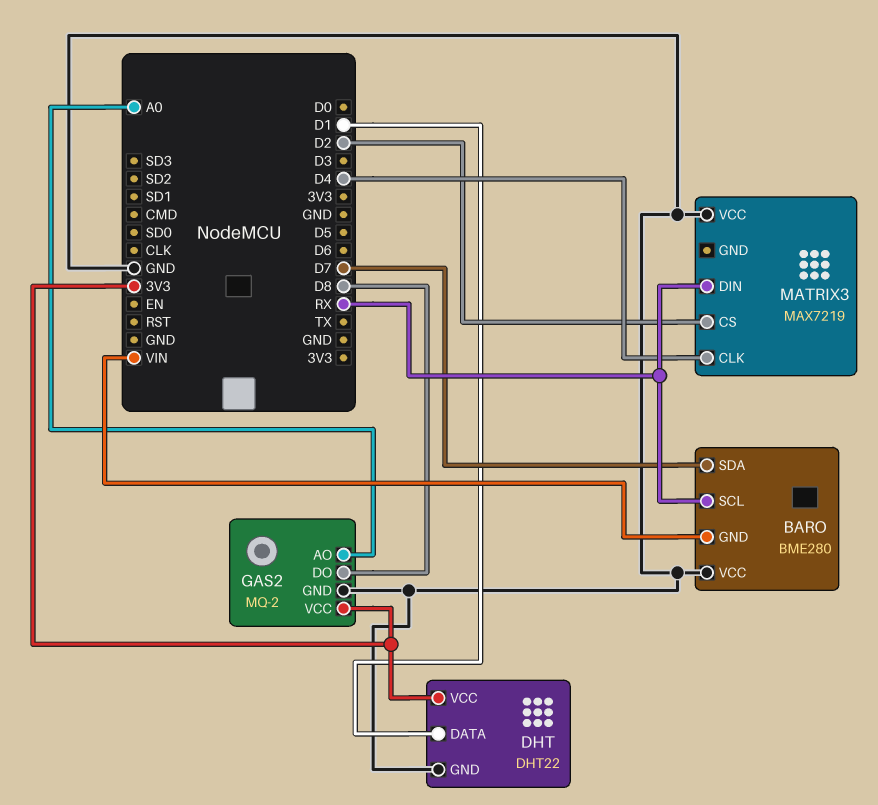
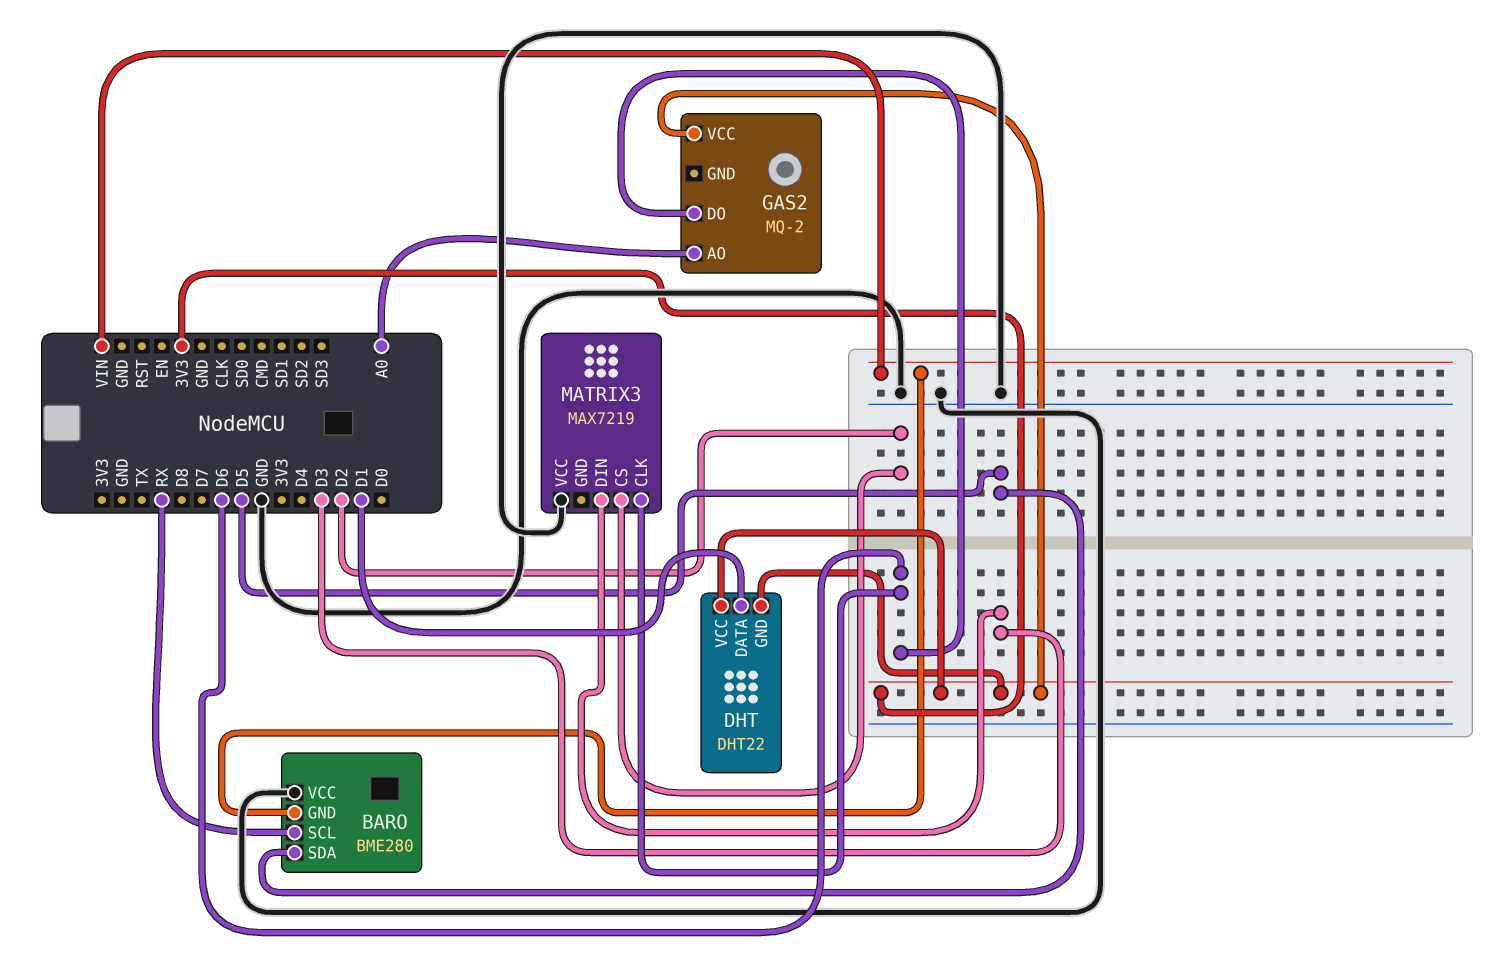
BARO pin SDA: D7 -> D5
DHT pin GND: GND -> 3V3
GAS2 pin DO: D8 -> D6
GAS2 pin GND: GND -> none
MATRIX3 pin CLK: D4 -> D6
MATRIX3 pin DIN: RX -> D3

